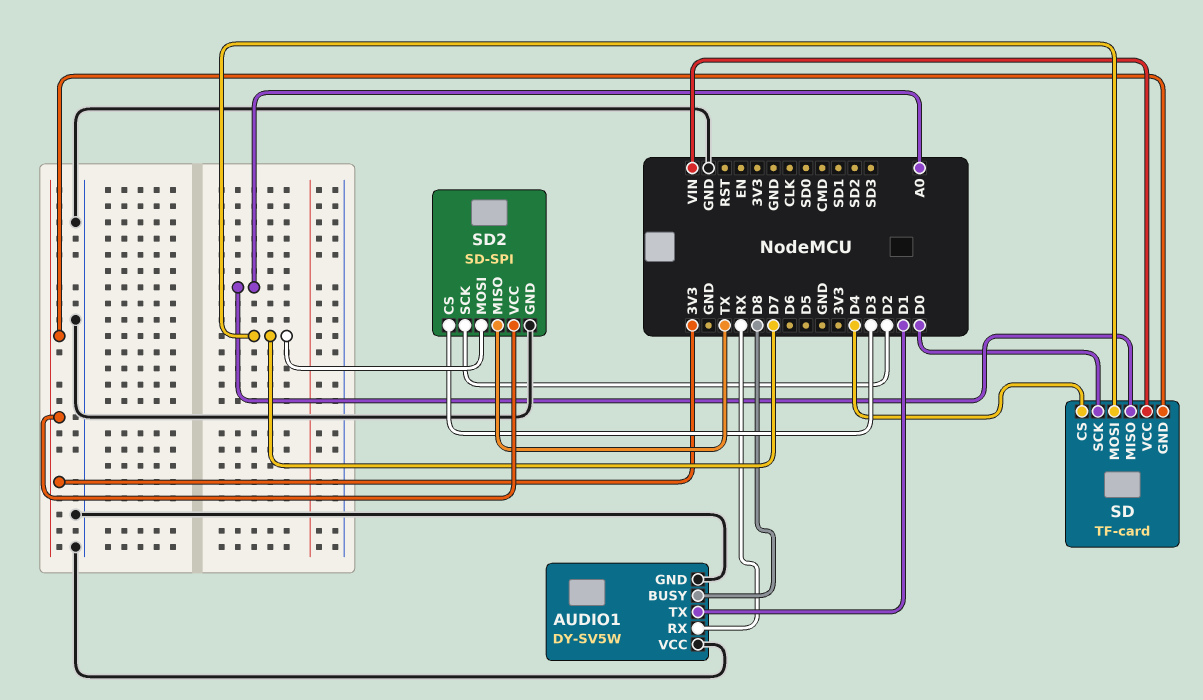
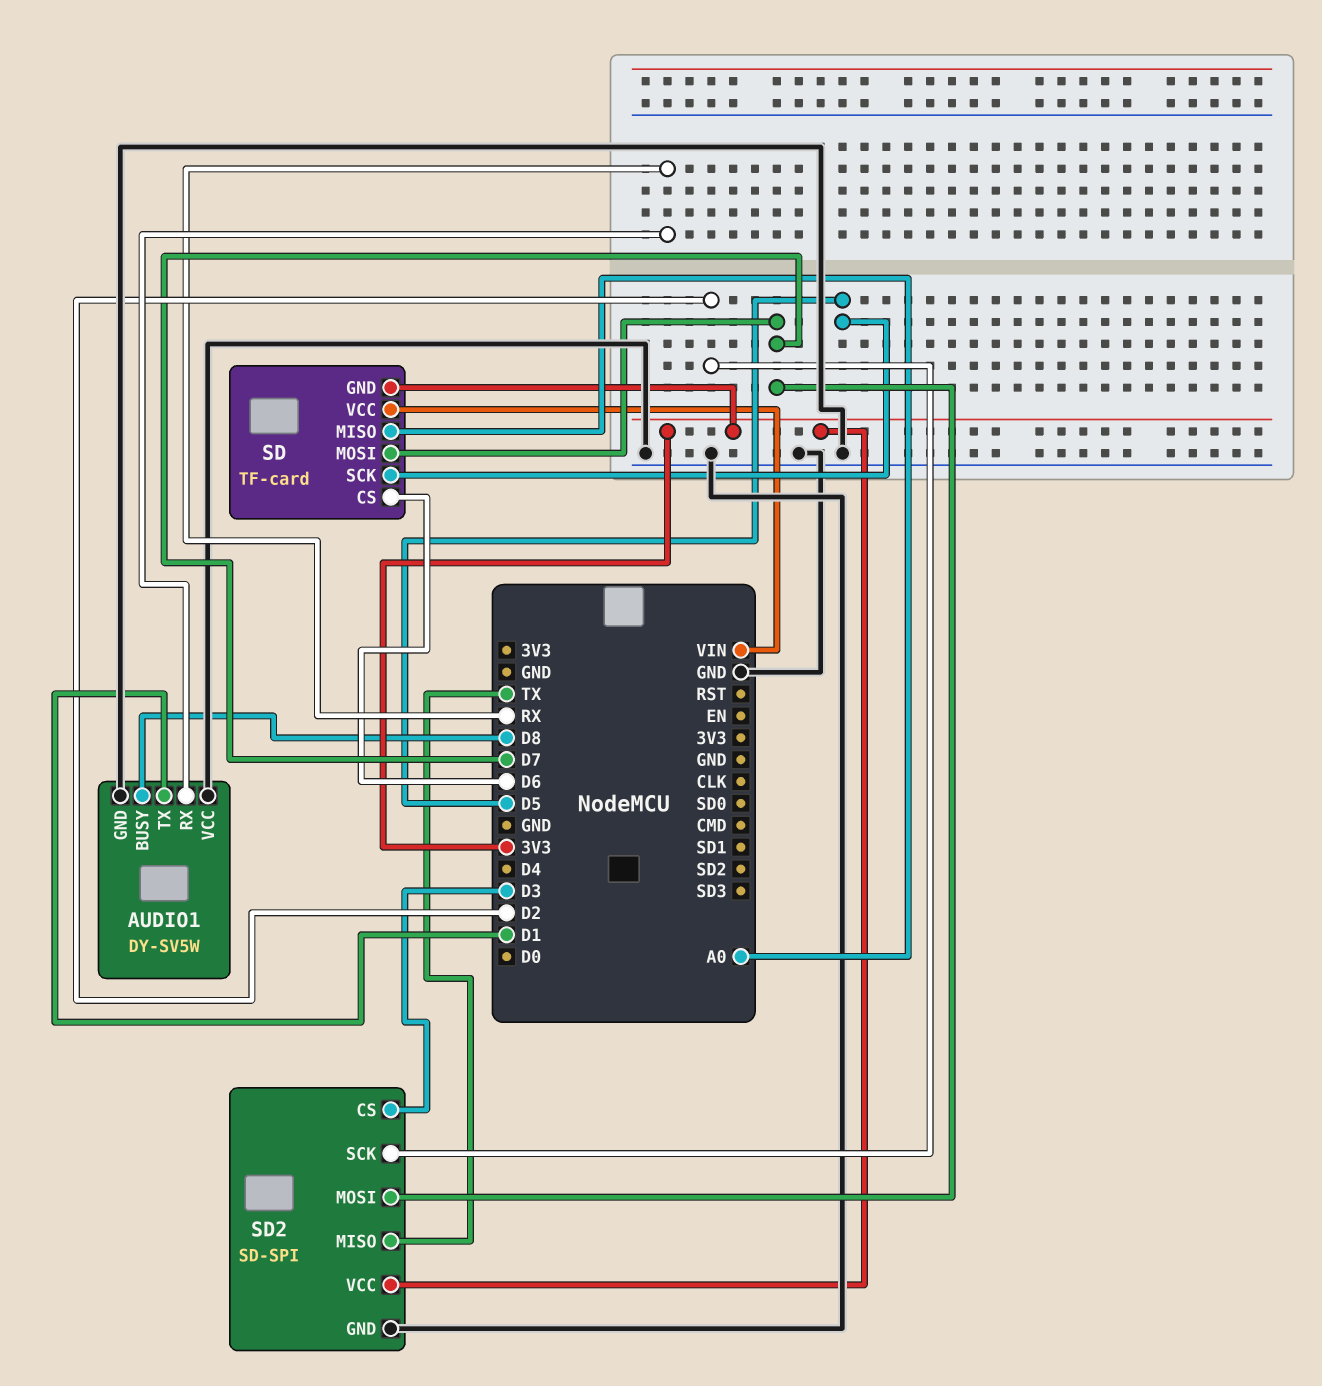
SD pin CS: D4 -> D6
SD pin SCK: D0 -> D5

